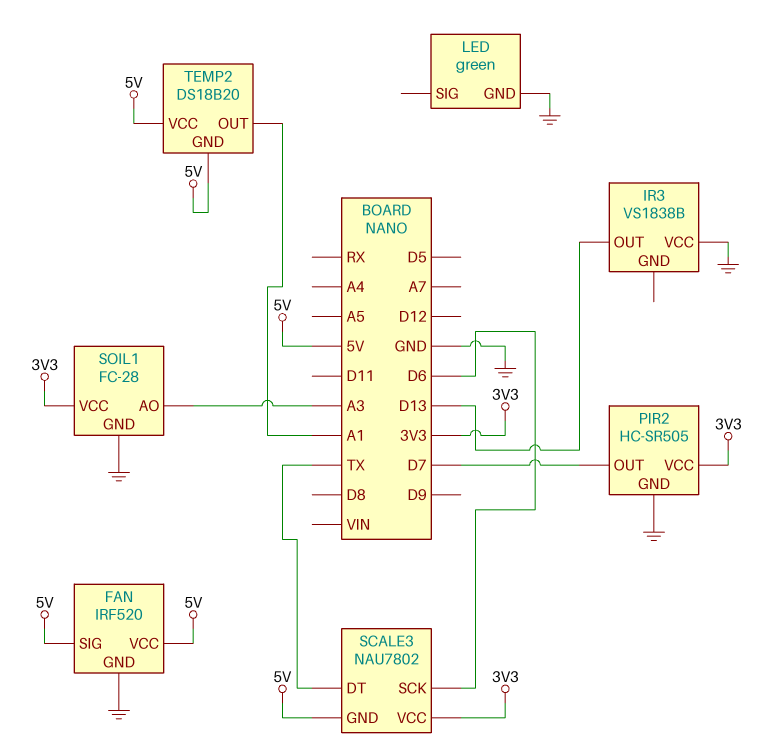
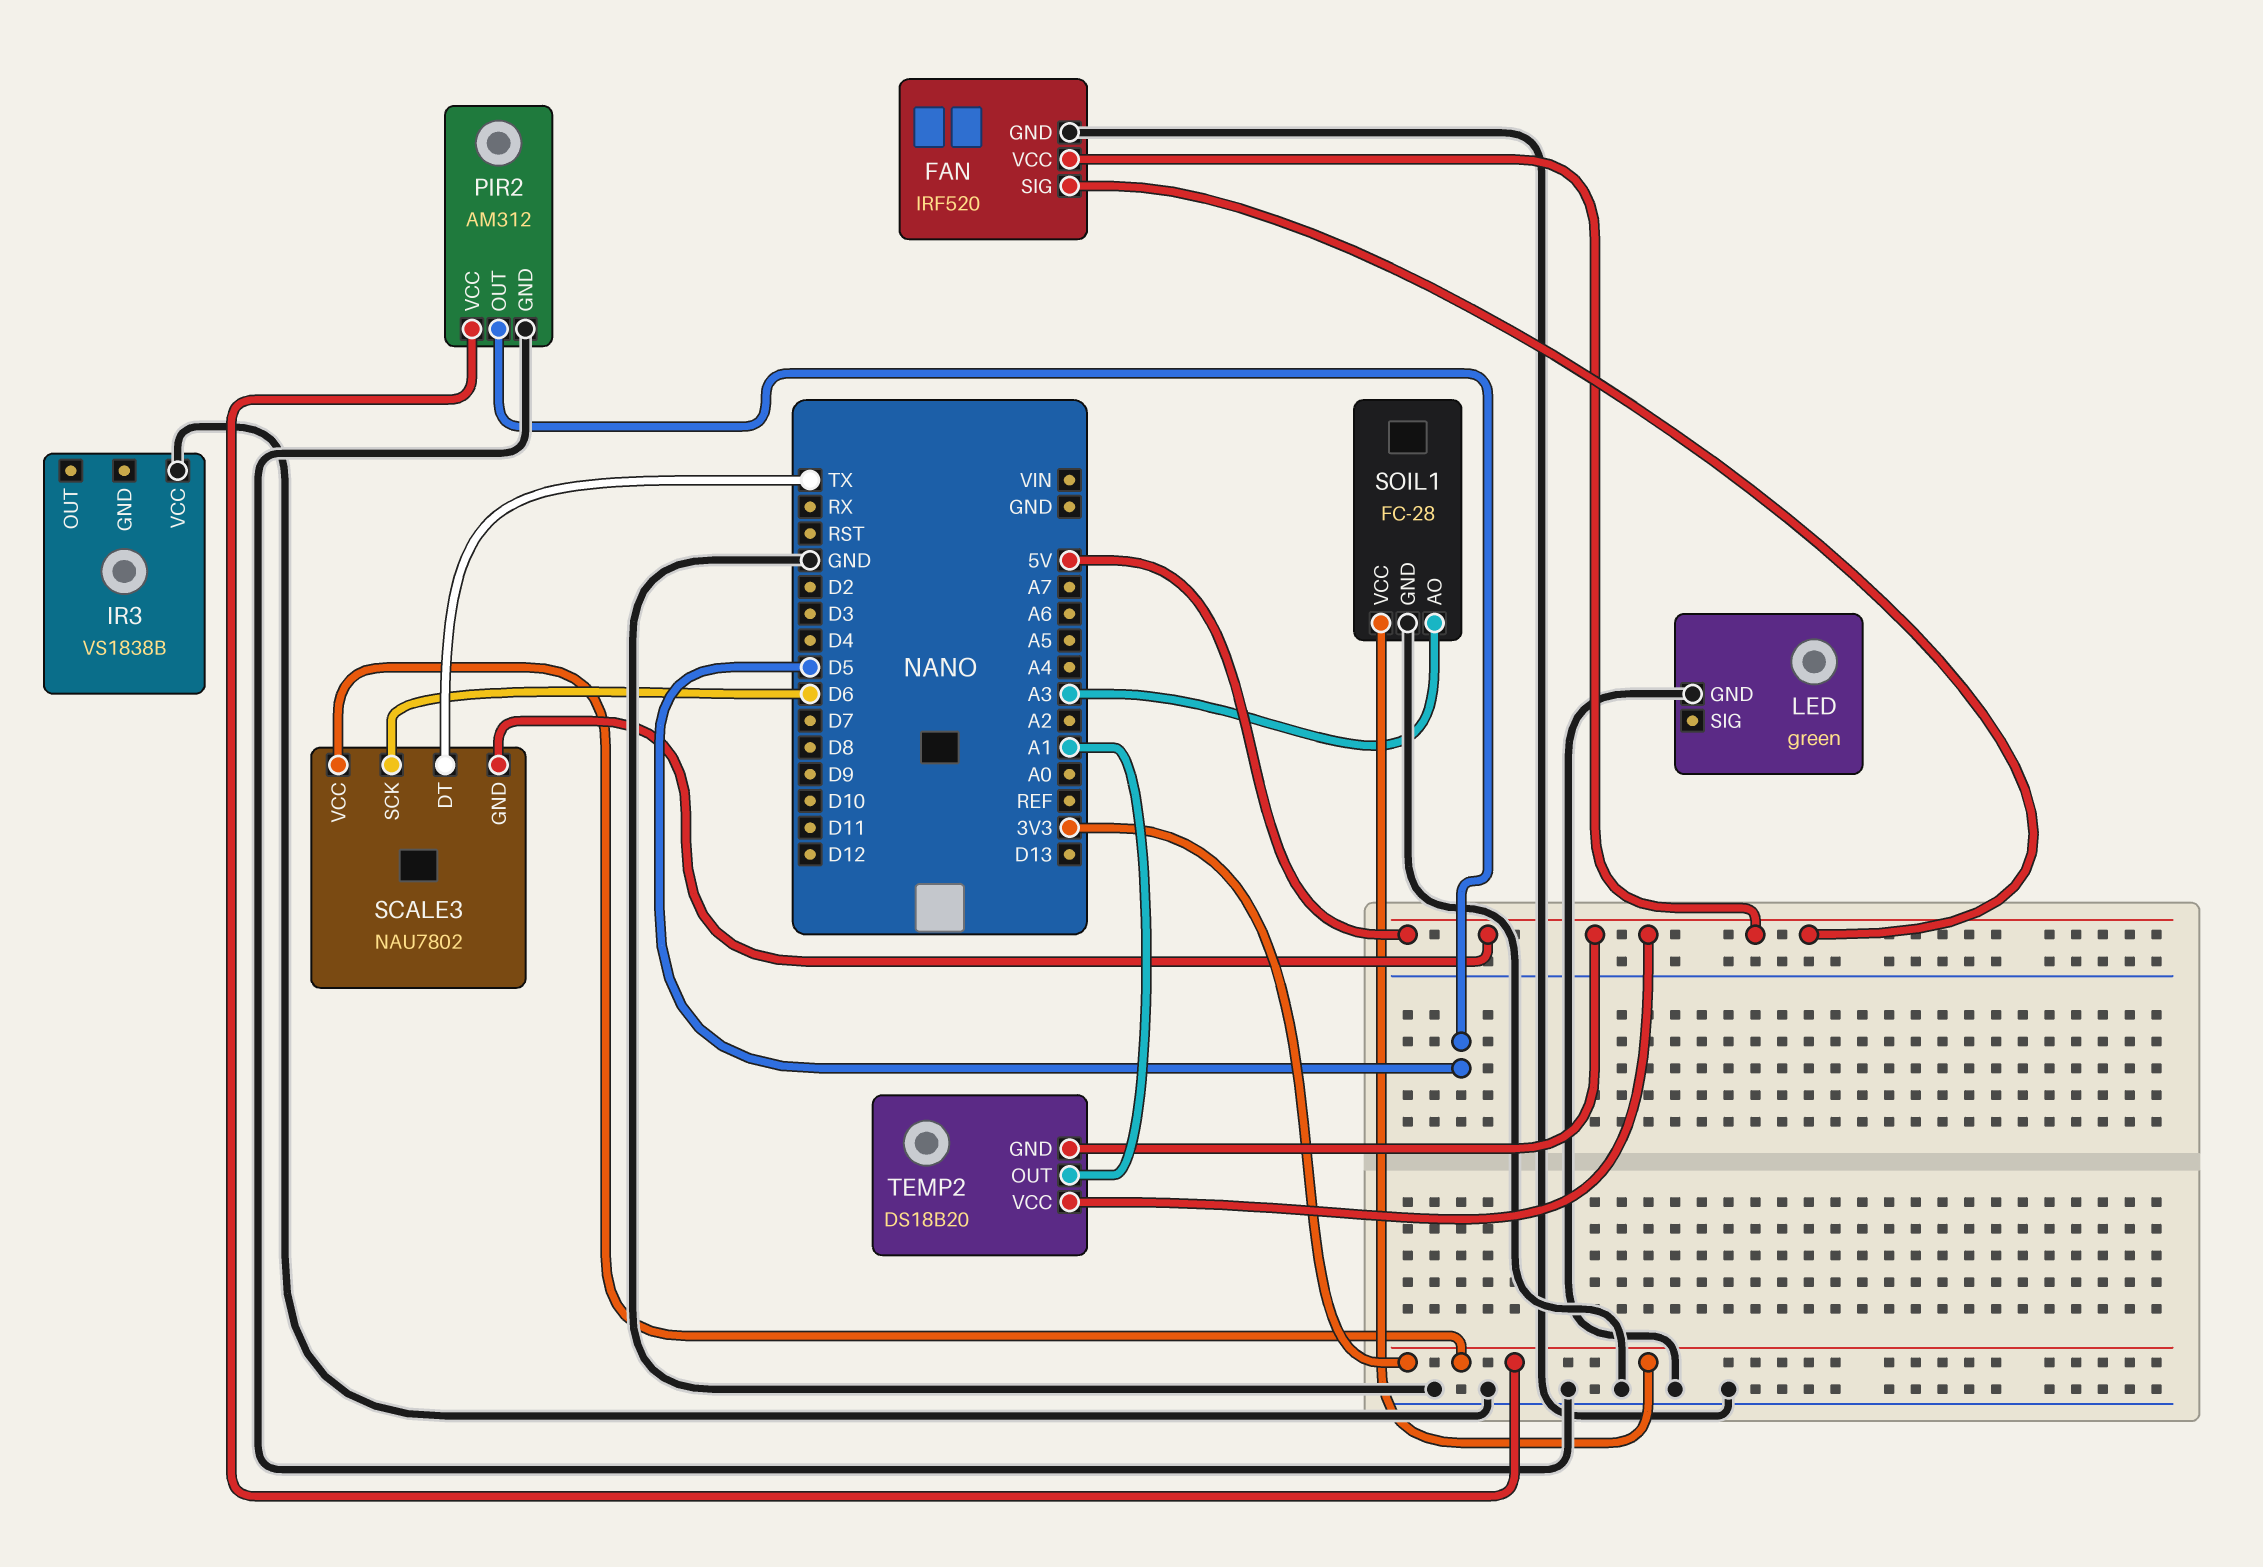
IR3 pin OUT: D13 -> none
PIR2: HC-SR505 -> AM312
PIR2 pin OUT: D7 -> D5

